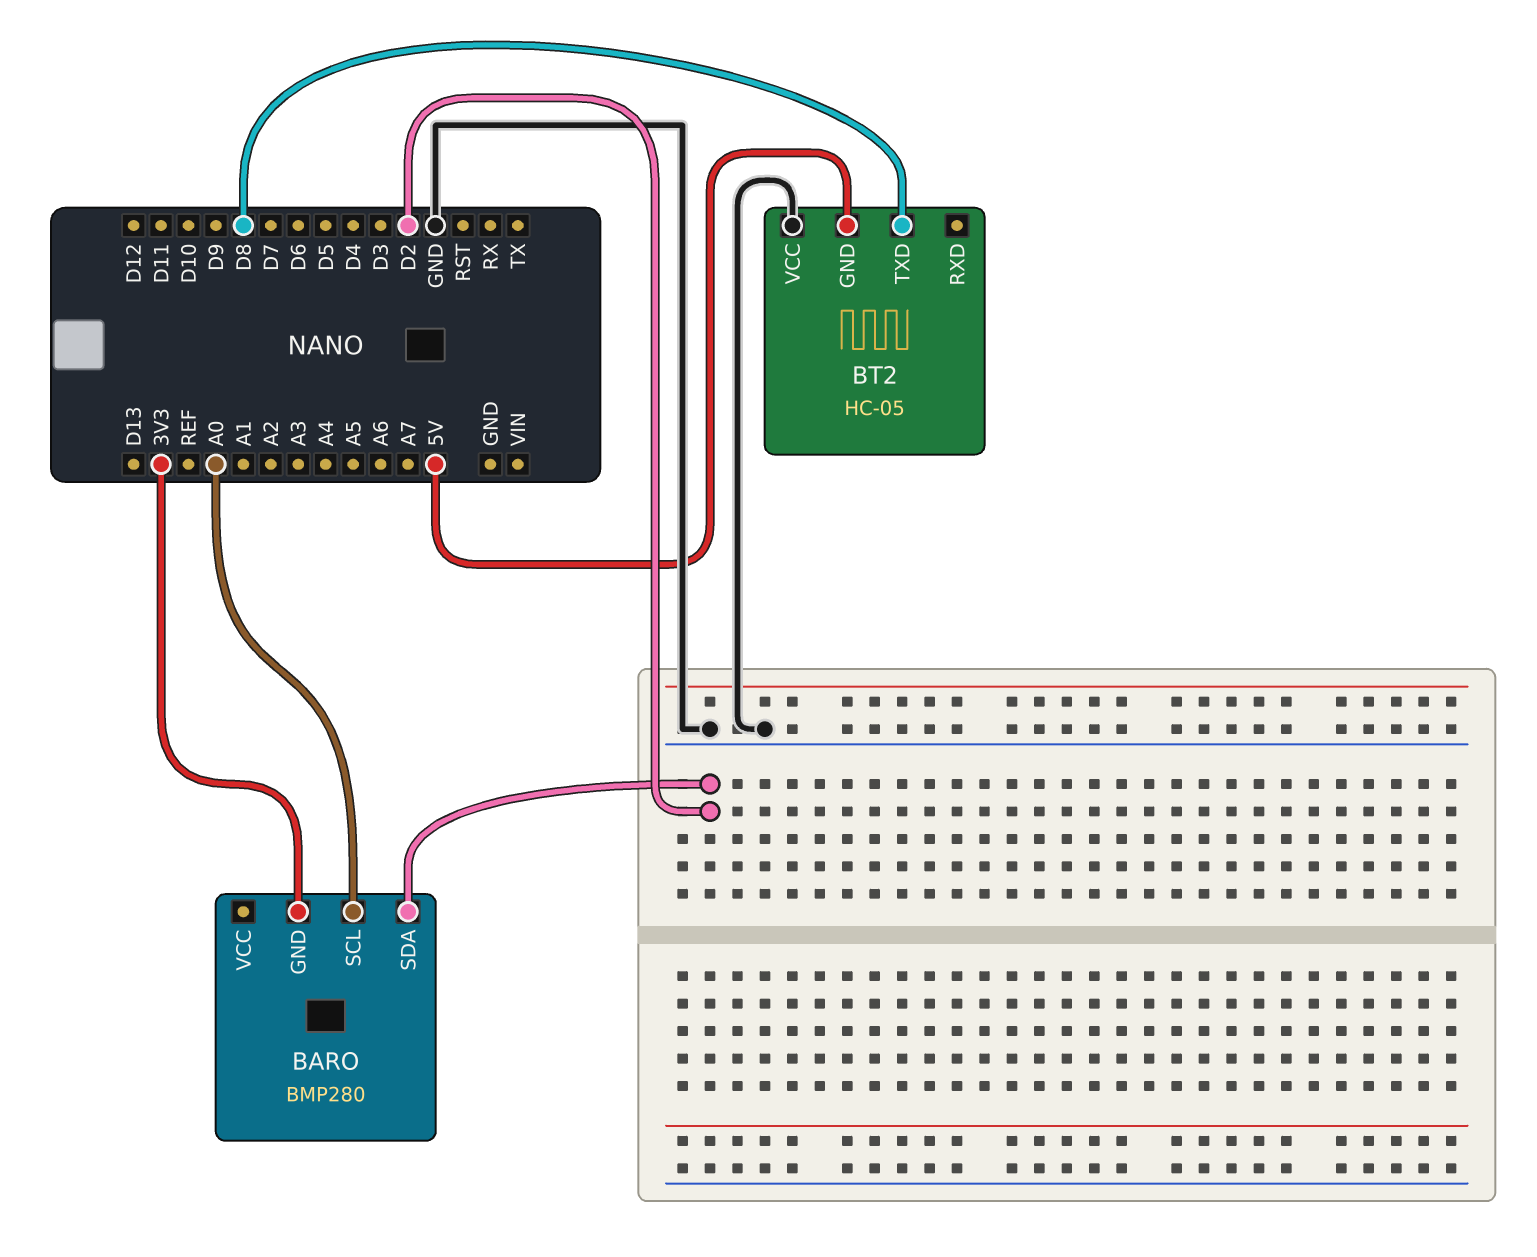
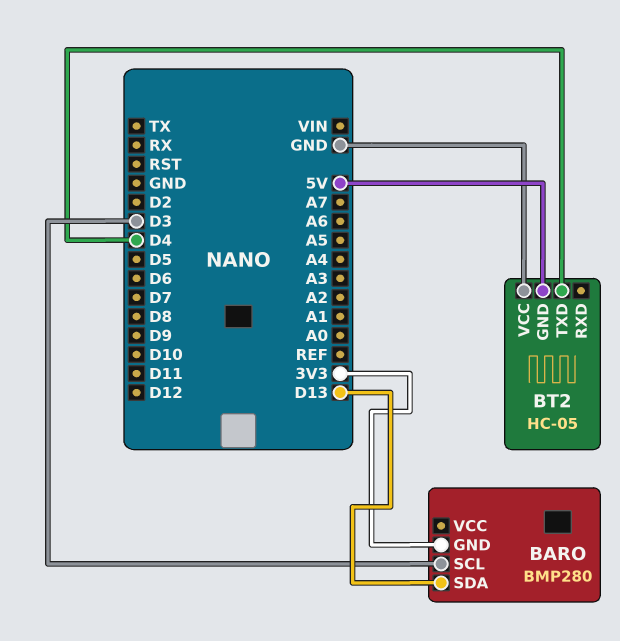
BARO pin SCL: A0 -> D3
BARO pin SDA: D2 -> D13
BT2 pin TXD: D8 -> D4

